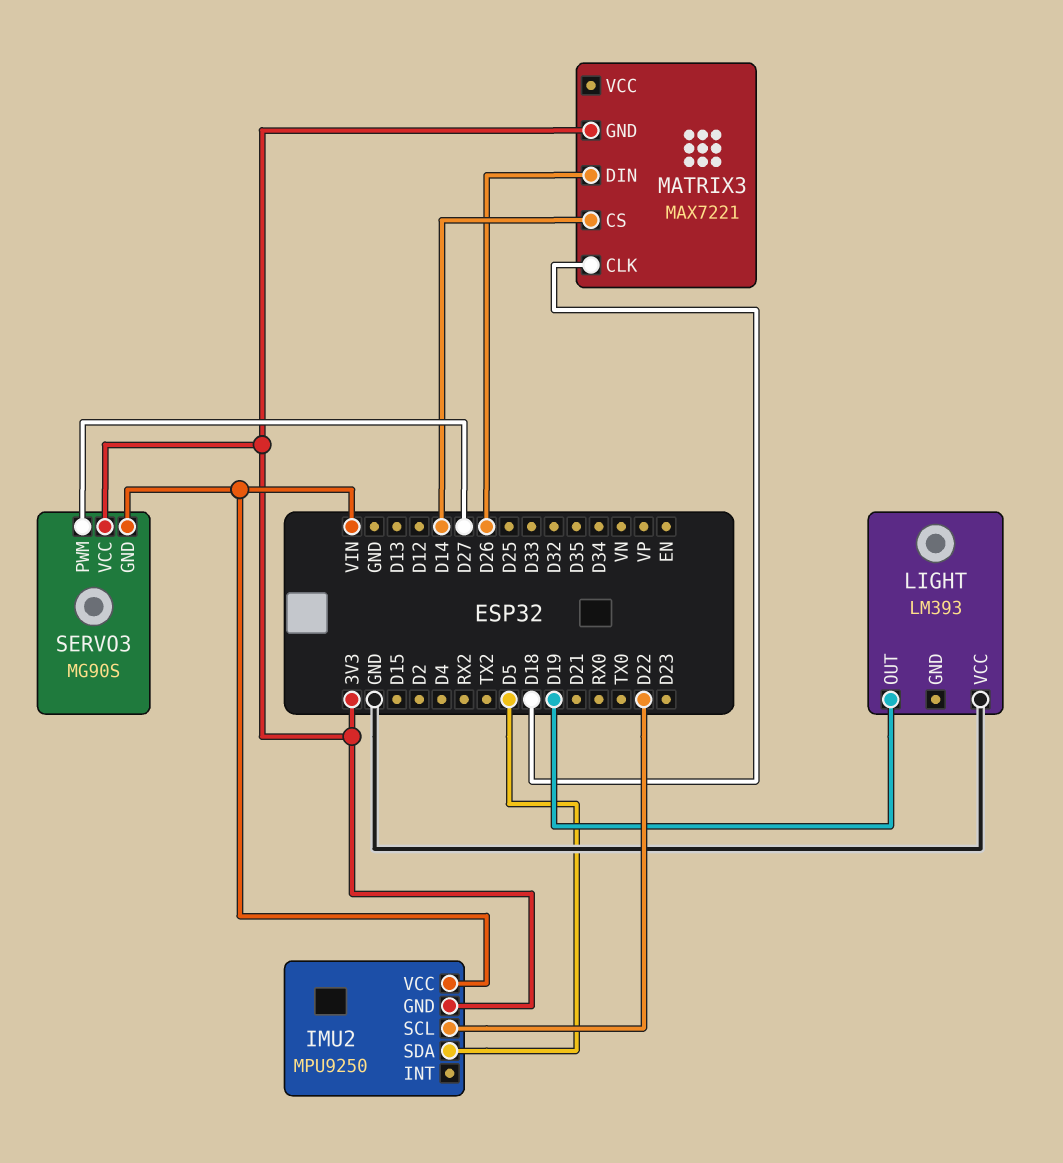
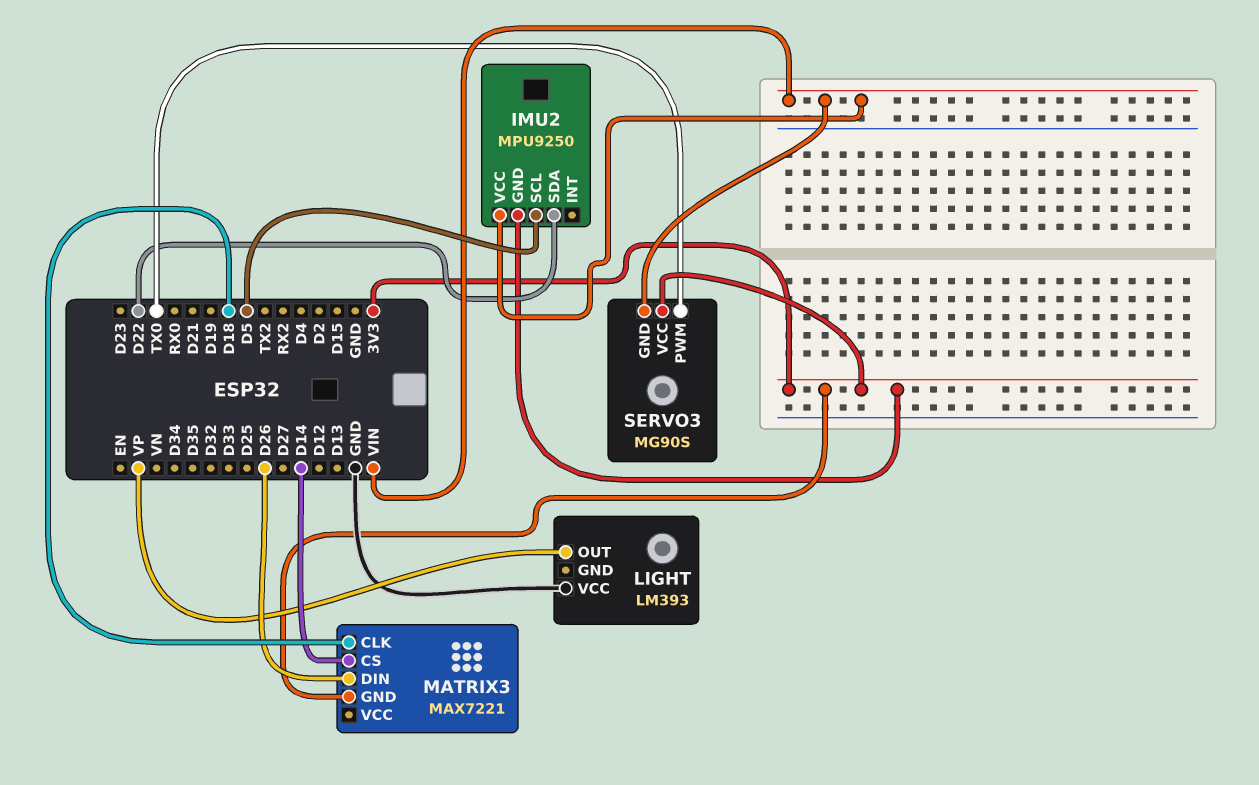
IMU2 pin SCL: D22 -> D5
IMU2 pin SDA: D5 -> D22
LIGHT pin OUT: D19 -> VP
SERVO3 pin PWM: D27 -> TX0

